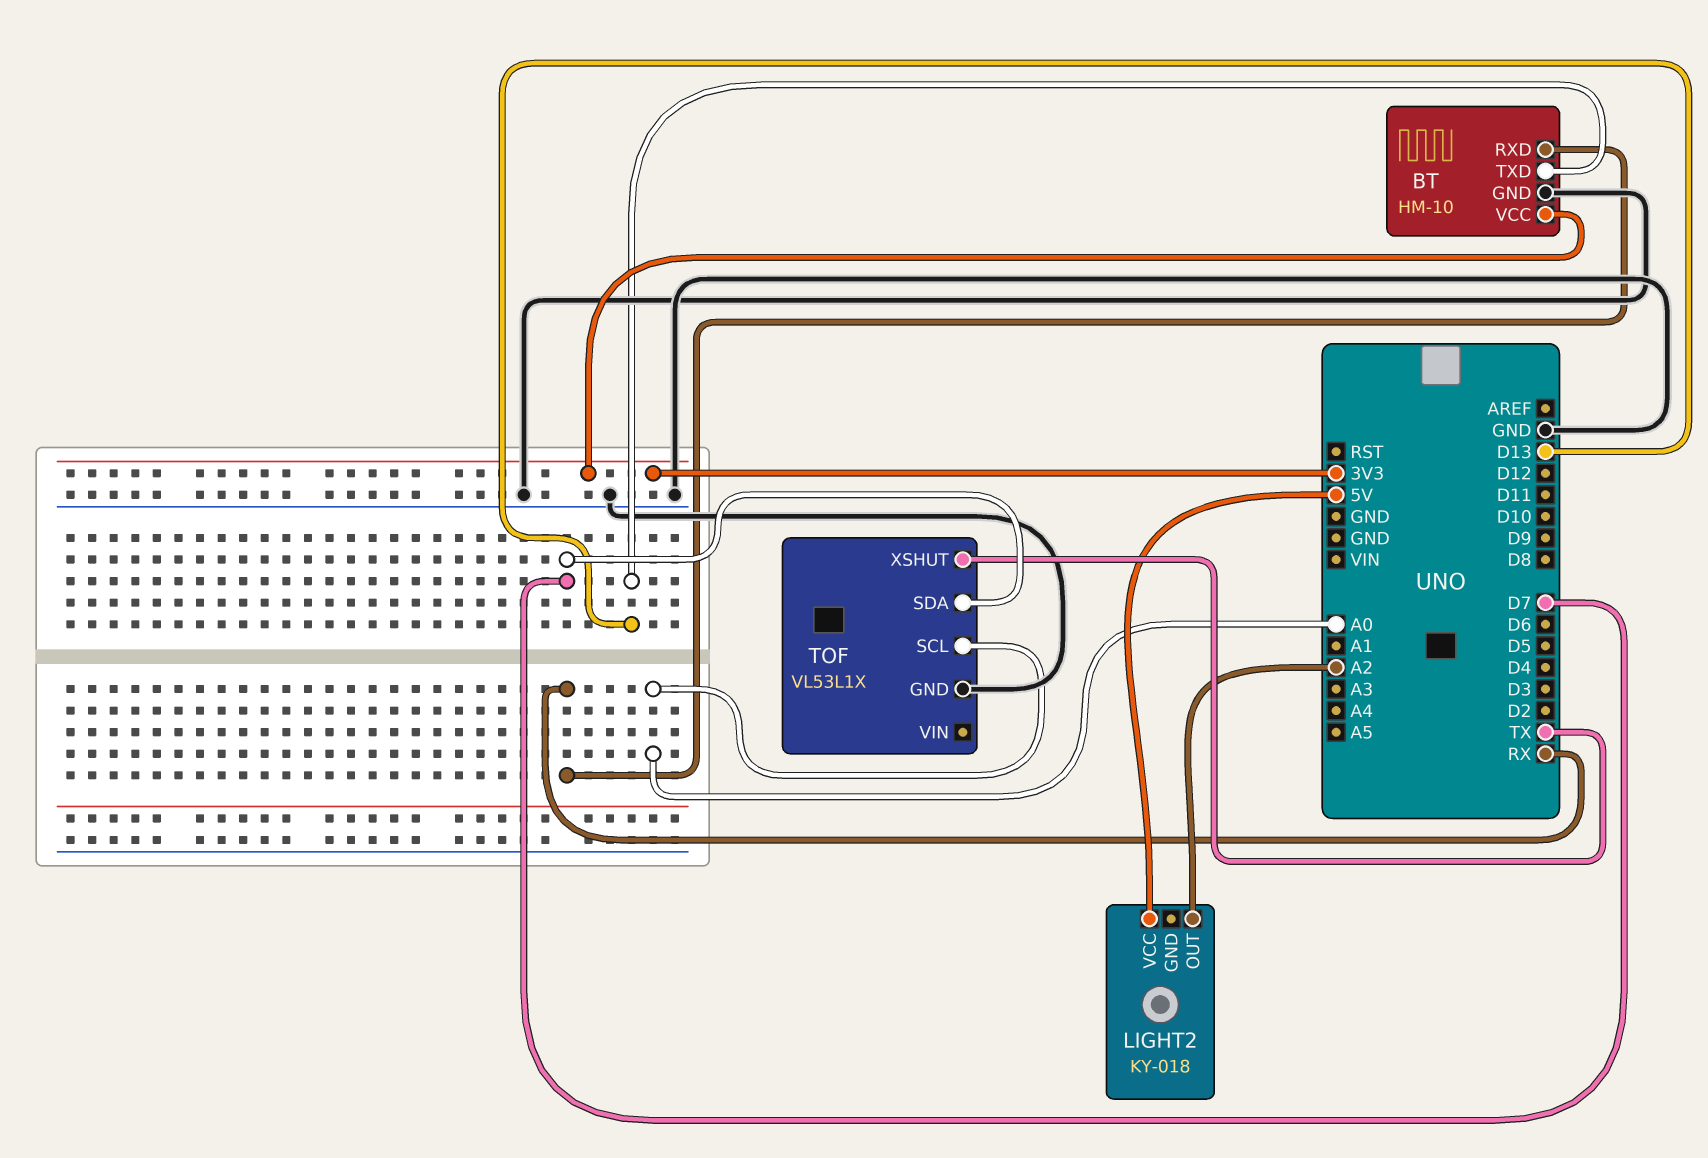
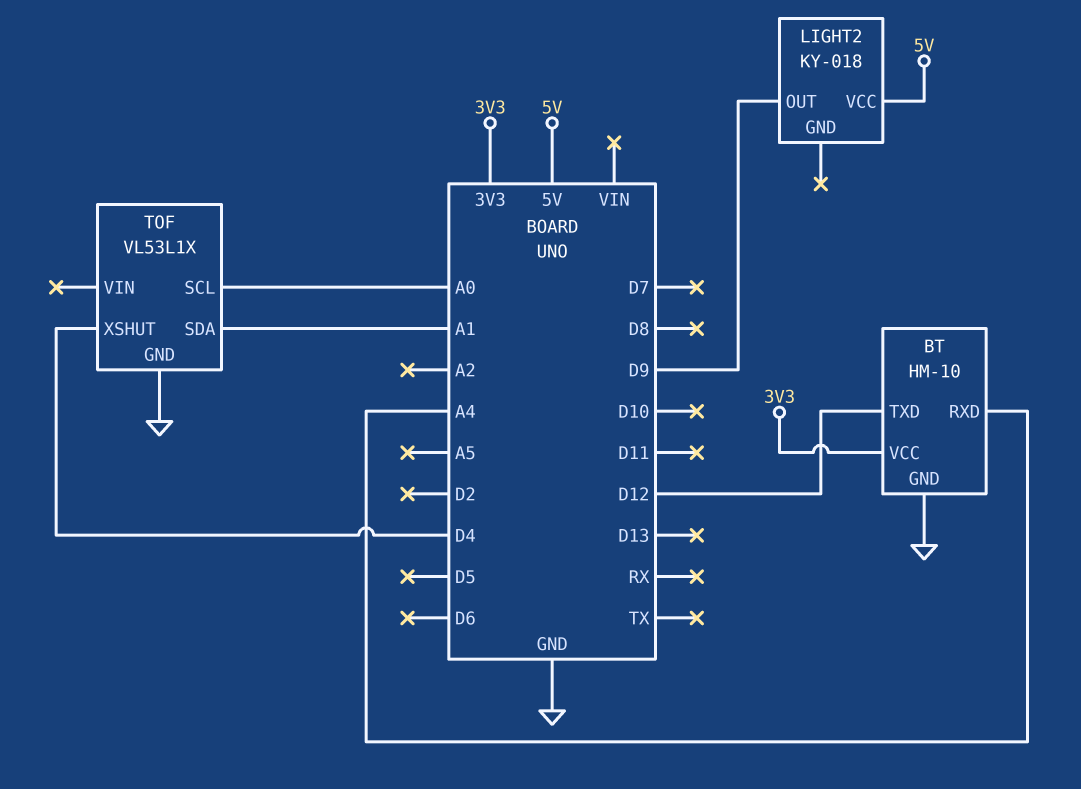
BT pin RXD: RX -> A4
BT pin TXD: D13 -> D12
LIGHT2 pin OUT: A2 -> D9
TOF pin SDA: D7 -> A1
TOF pin XSHUT: TX -> D4

